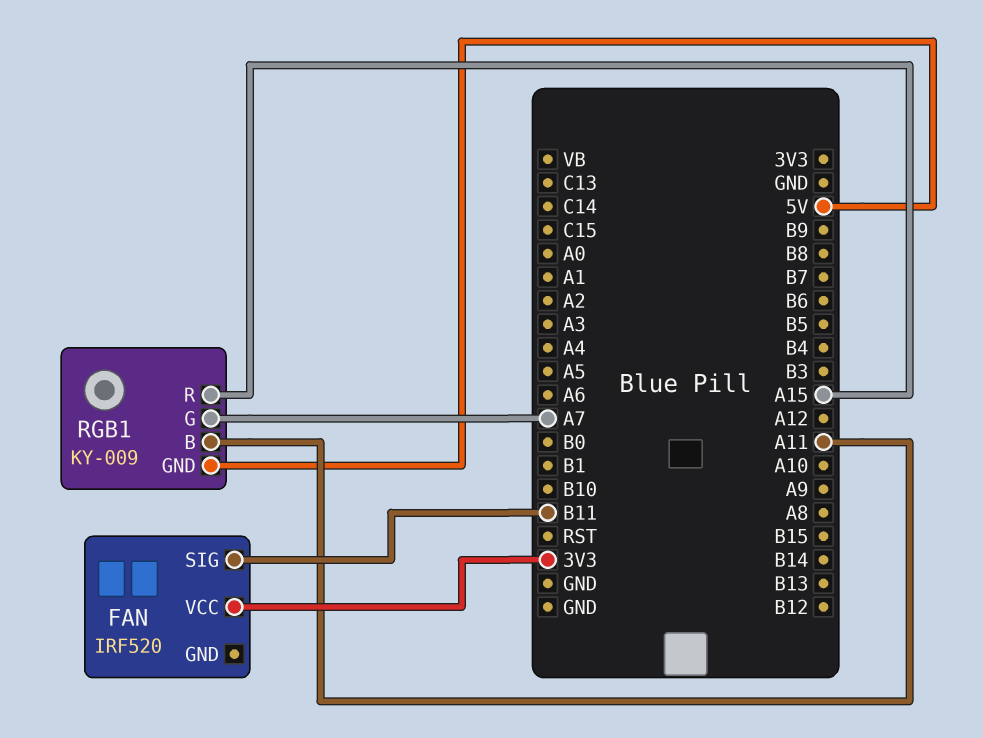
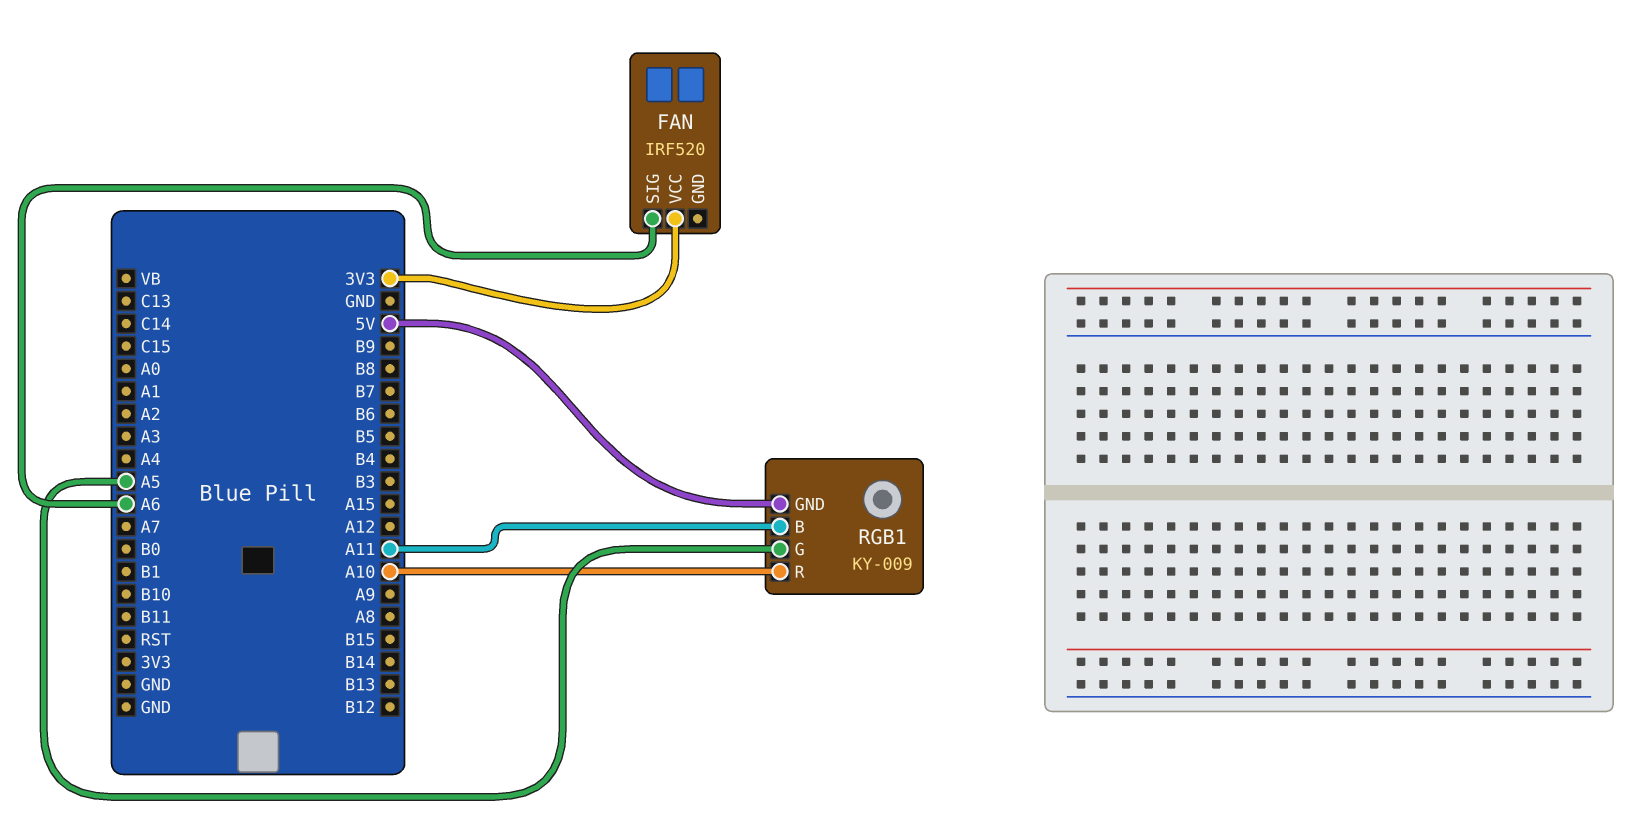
FAN pin SIG: B11 -> A6
RGB1 pin G: A7 -> A5
RGB1 pin R: A15 -> A10

